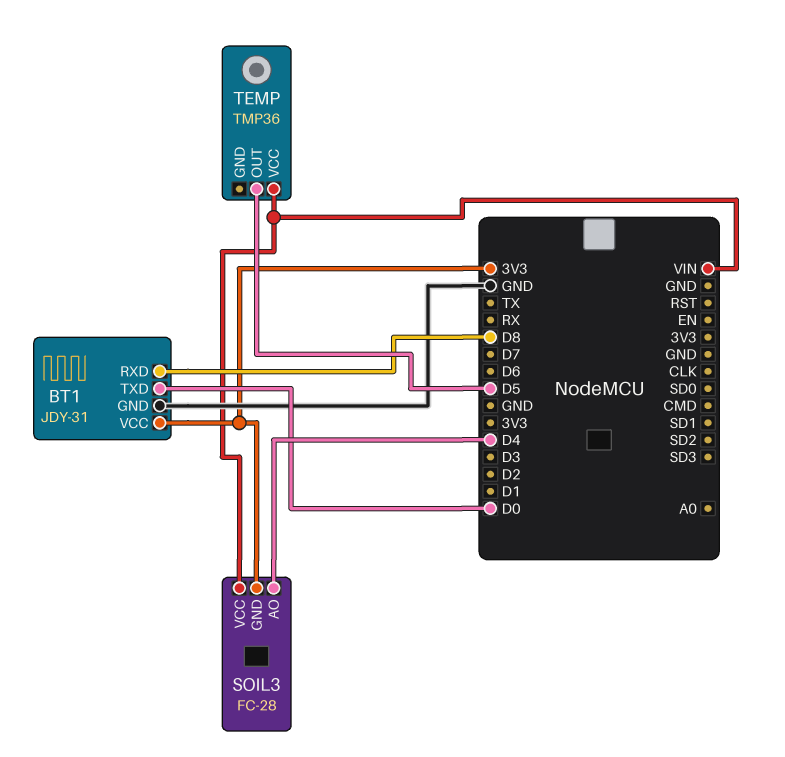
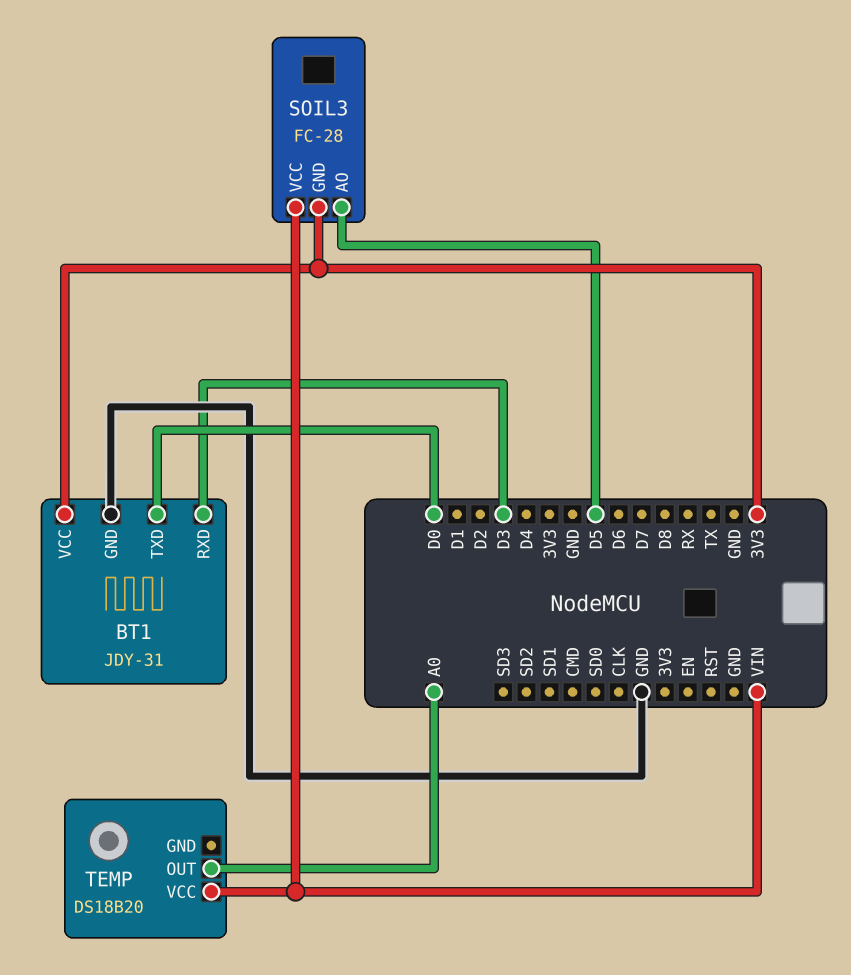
BT1 pin RXD: D8 -> D3
SOIL3 pin AO: D4 -> D5
TEMP: TMP36 -> DS18B20
TEMP pin OUT: D5 -> A0

